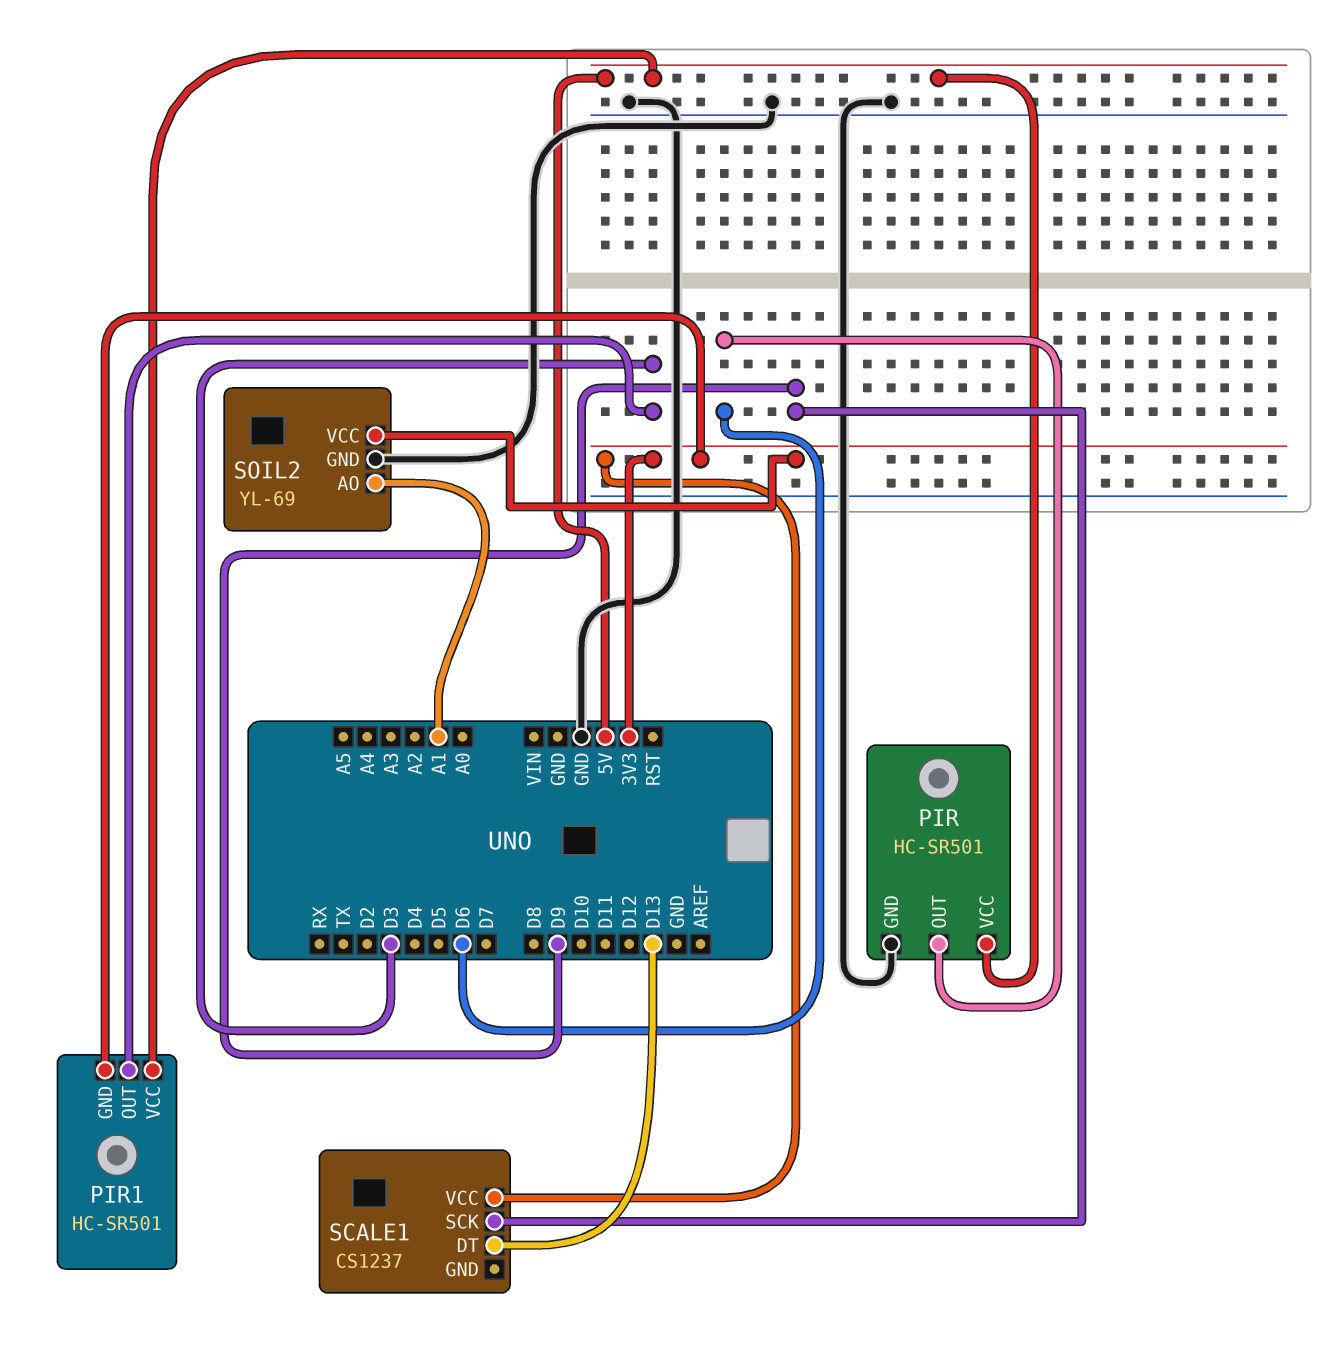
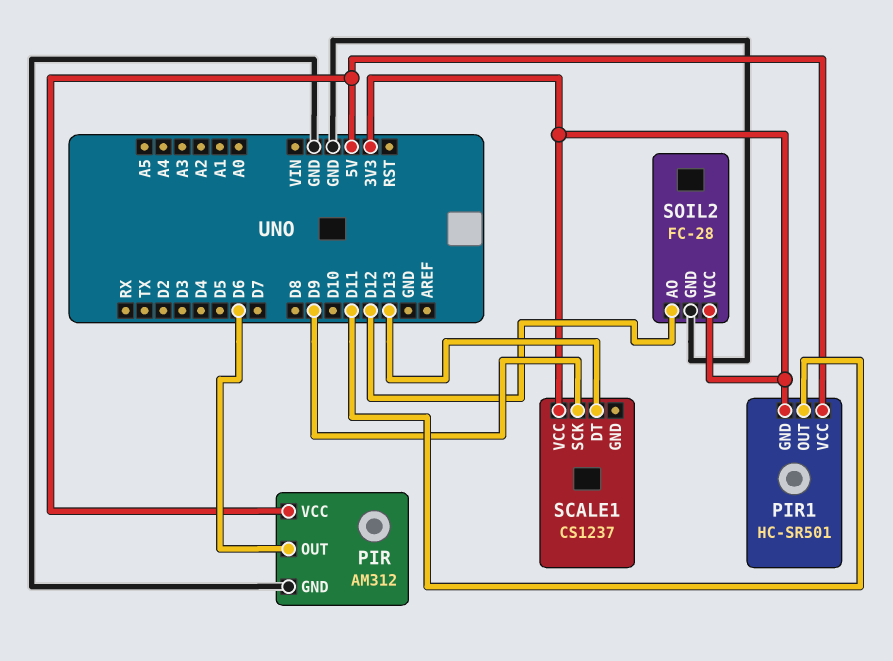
PIR: HC-SR501 -> AM312
PIR1 pin OUT: D3 -> D11
SOIL2: YL-69 -> FC-28
SOIL2 pin AO: A1 -> D12

